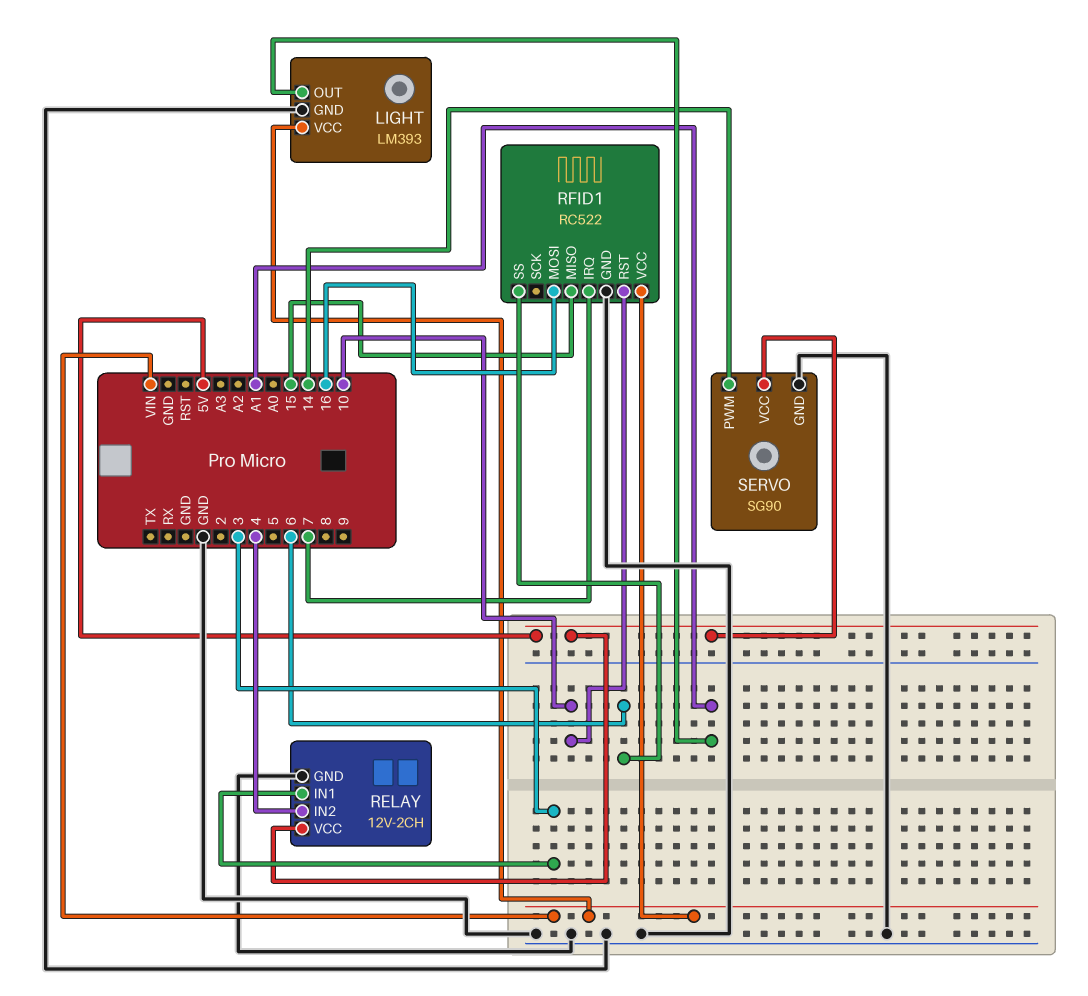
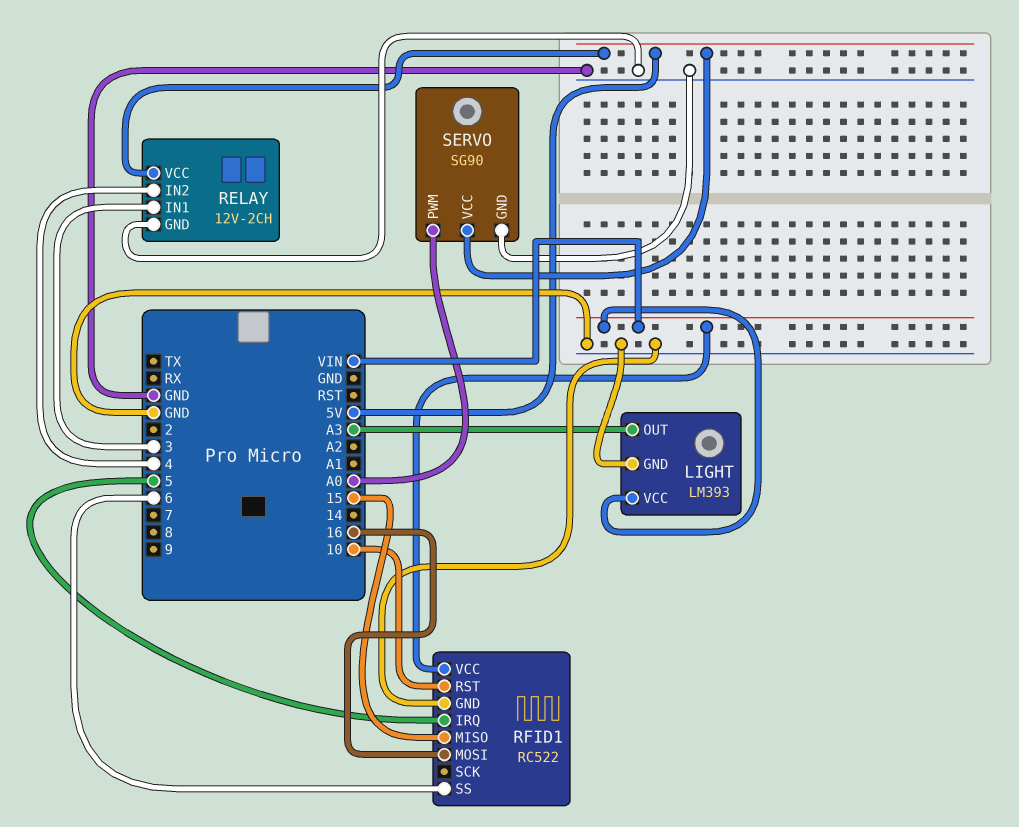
LIGHT pin OUT: A1 -> A3
RFID1 pin IRQ: 7 -> 5
SERVO pin PWM: 14 -> A0

